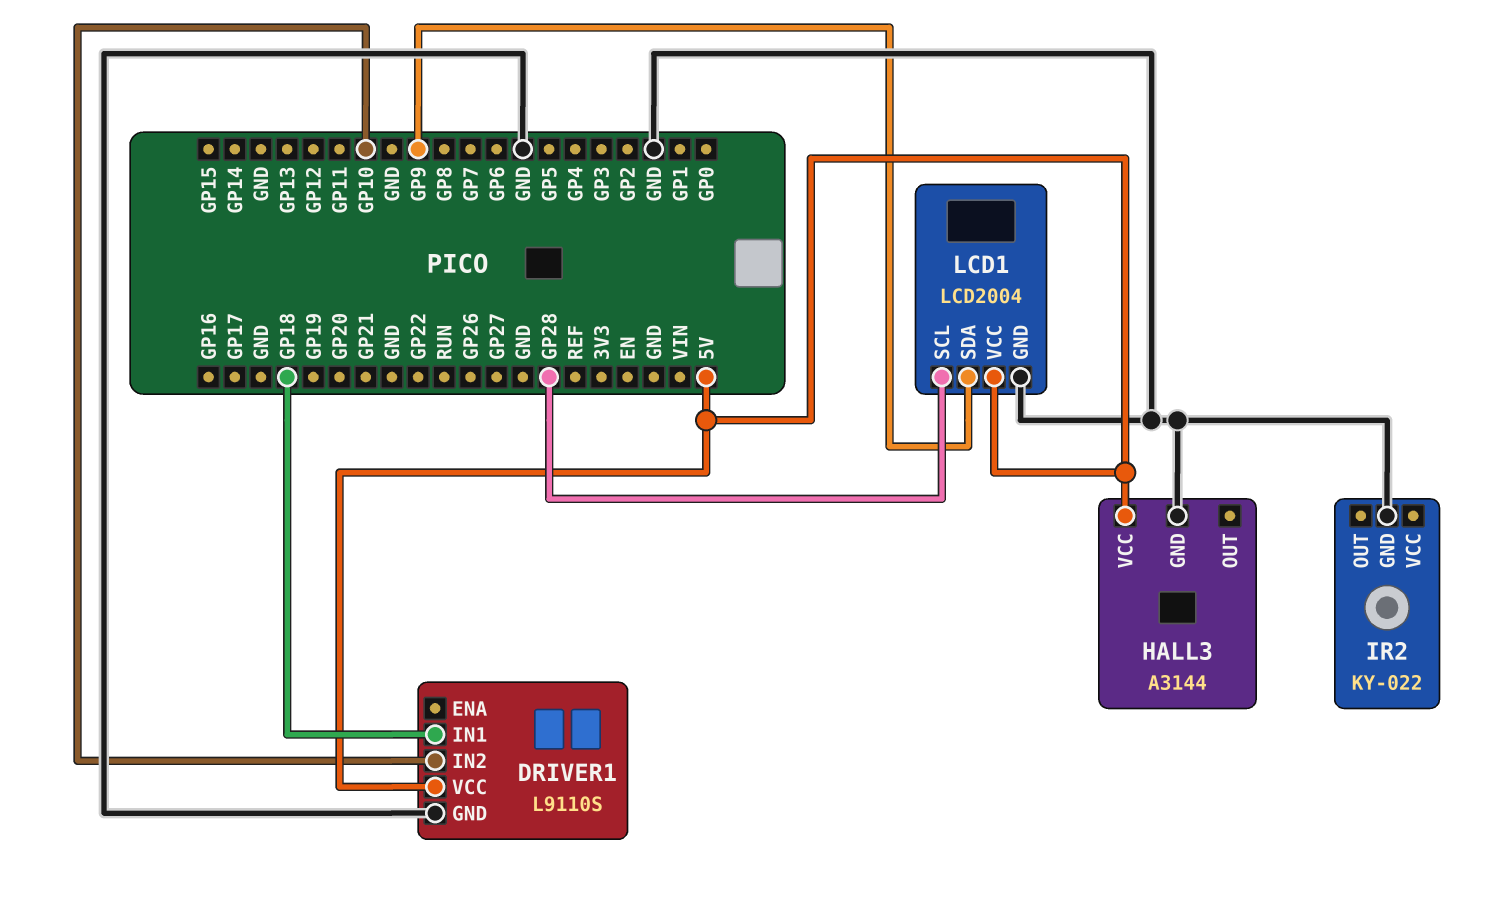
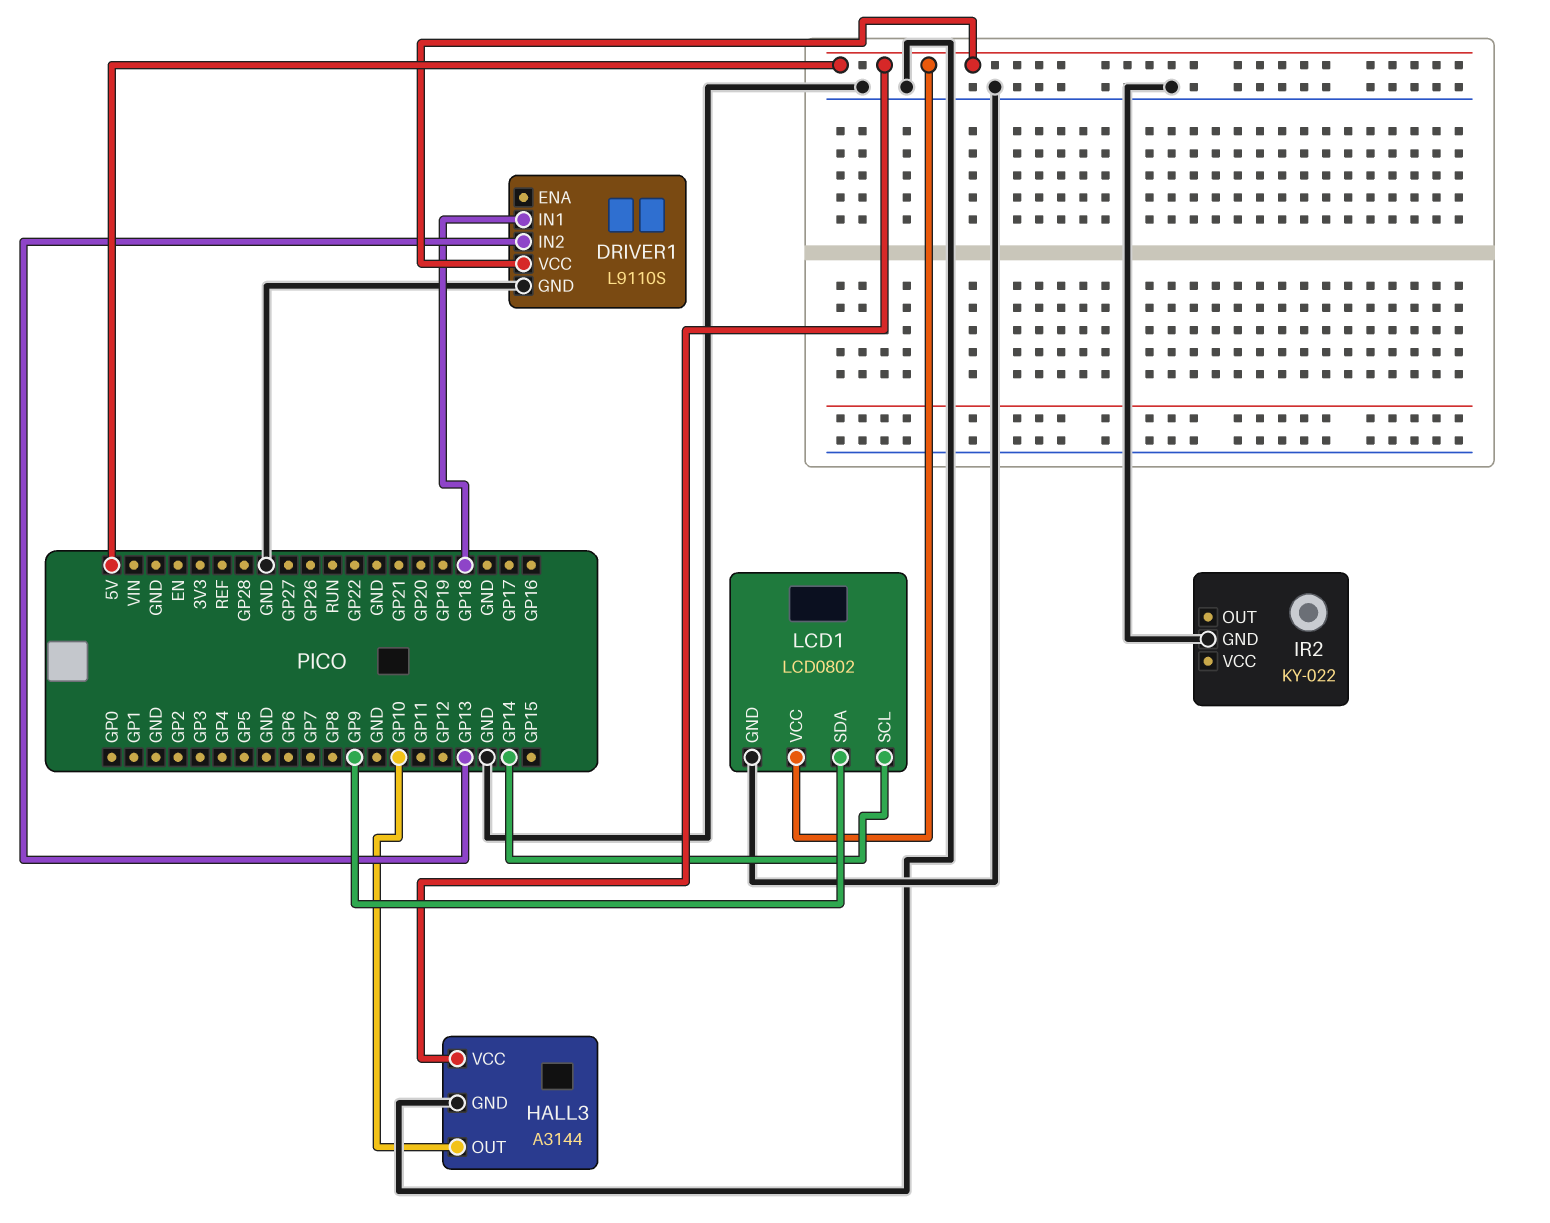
DRIVER1 pin IN2: GP10 -> GP13
HALL3 pin OUT: none -> GP10
LCD1: LCD2004 -> LCD0802
LCD1 pin SCL: GP28 -> GP14

